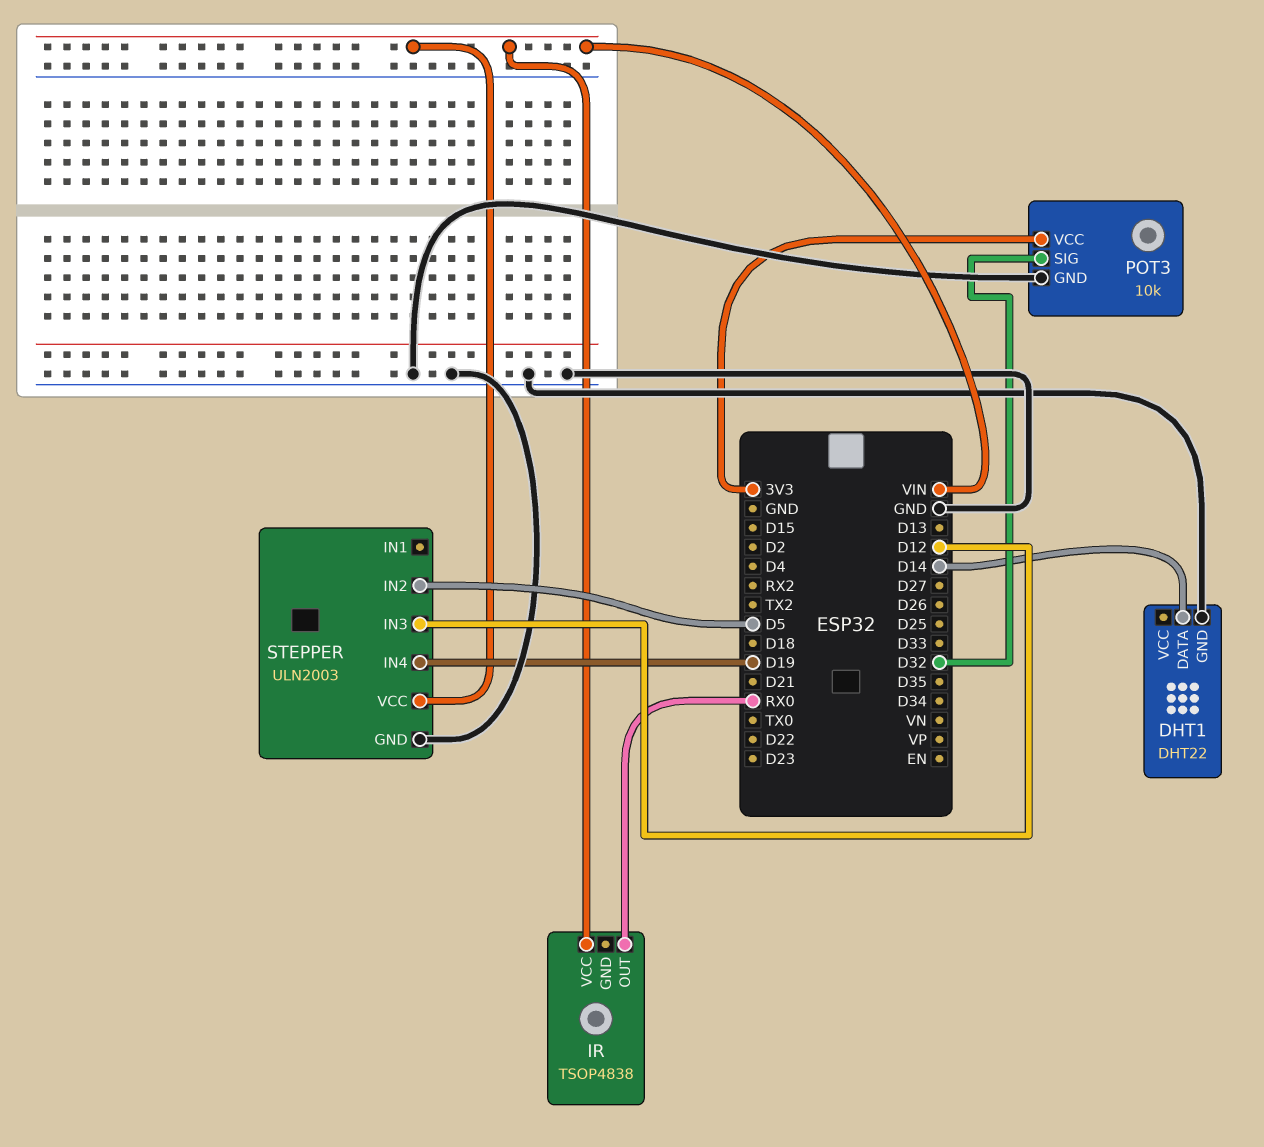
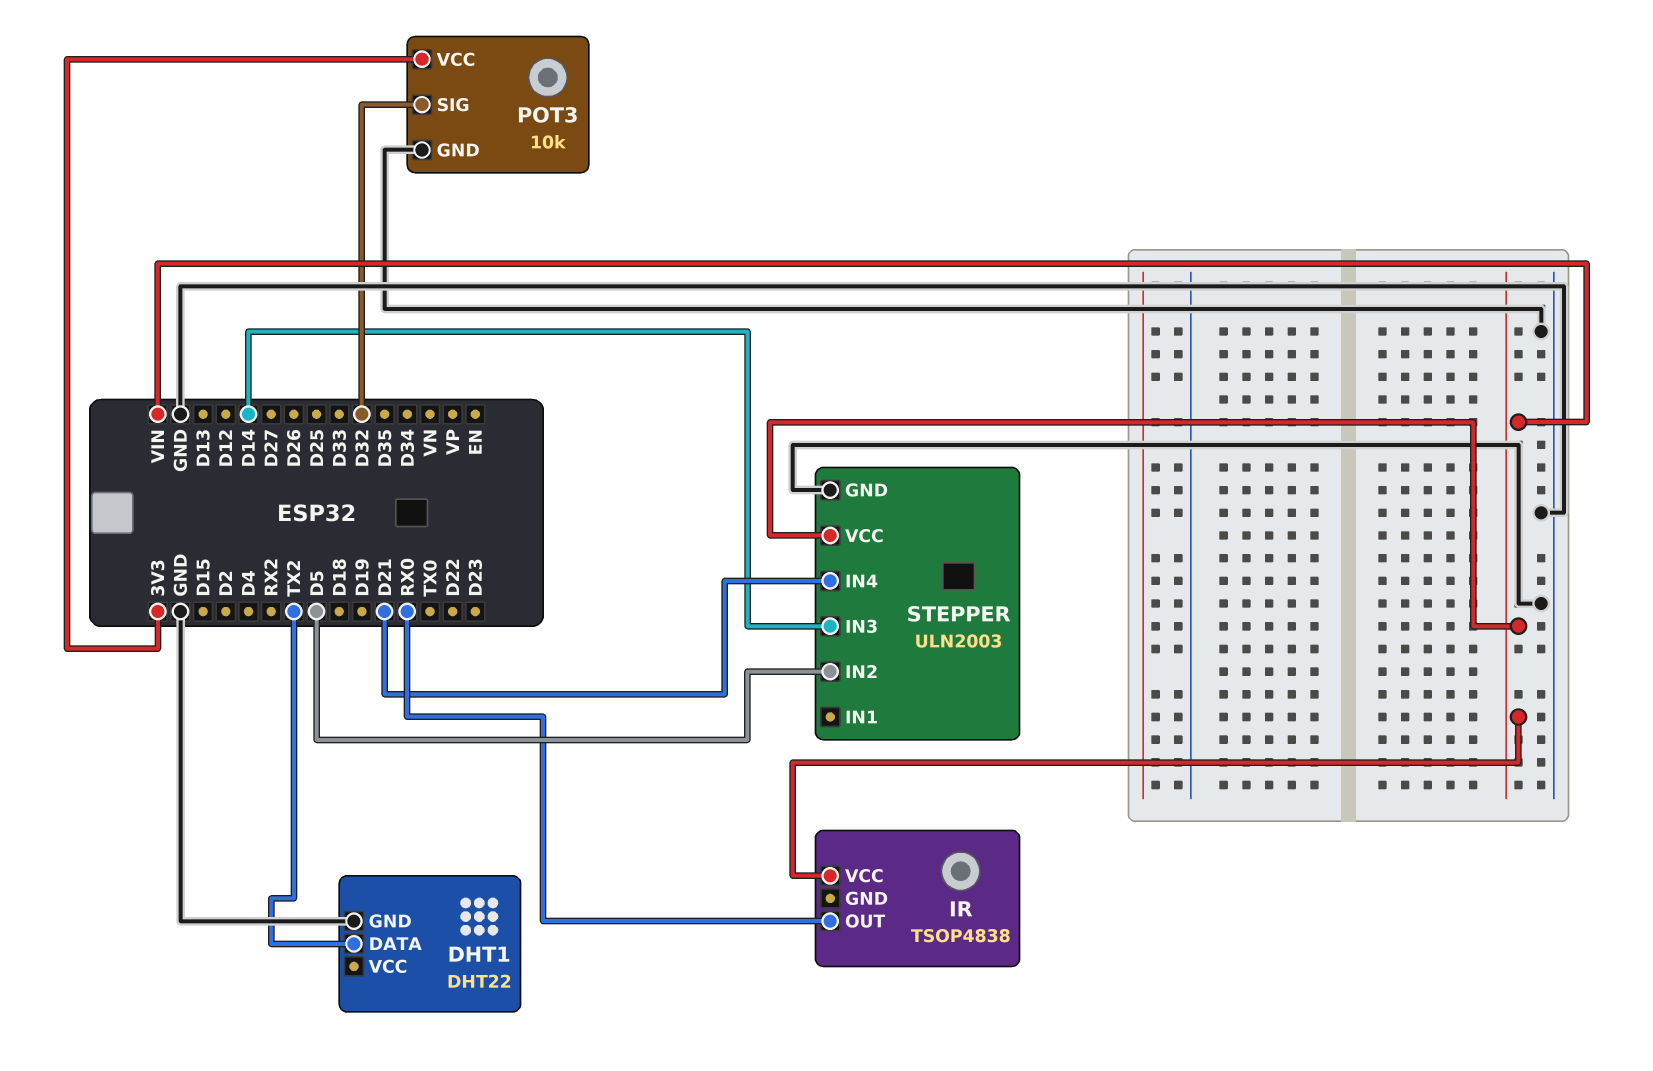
DHT1 pin DATA: D14 -> TX2
STEPPER pin IN3: D12 -> D14
STEPPER pin IN4: D19 -> D21

